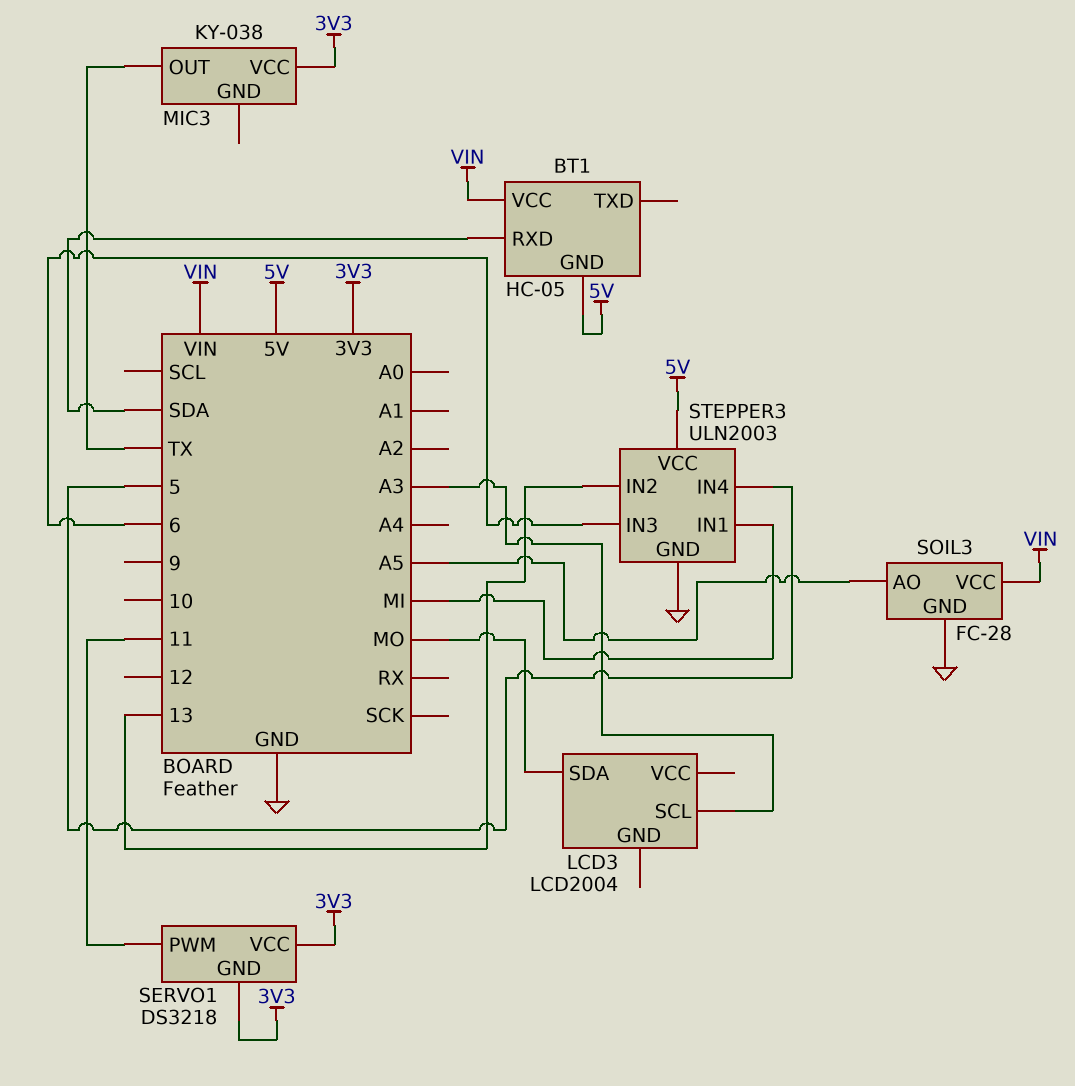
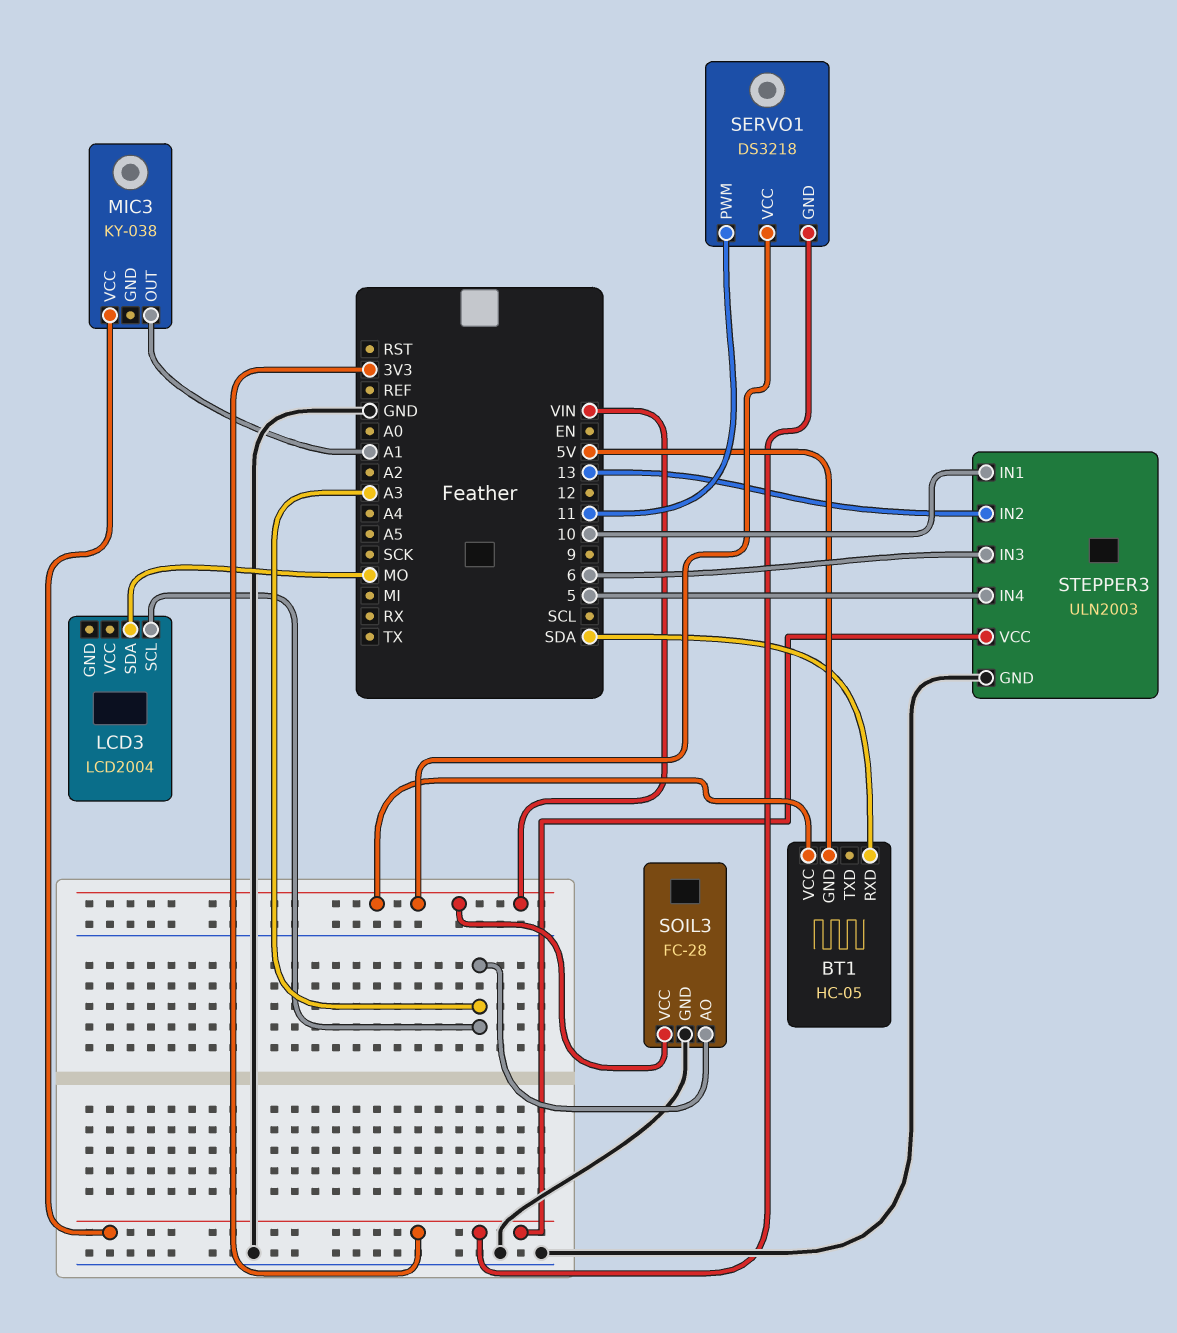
MIC3 pin OUT: TX -> A1
SERVO1 pin VCC: 3V3 -> VIN
SOIL3 pin AO: A5 -> A3
STEPPER3 pin IN1: MI -> 10
STEPPER3 pin VCC: 5V -> 3V3

